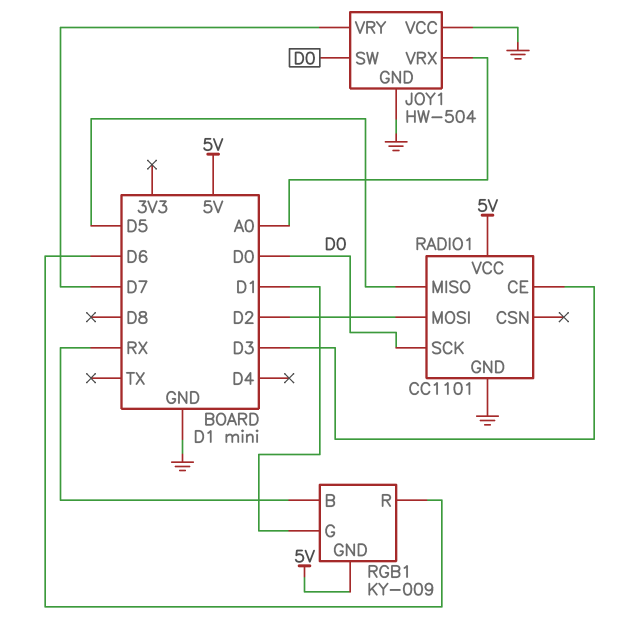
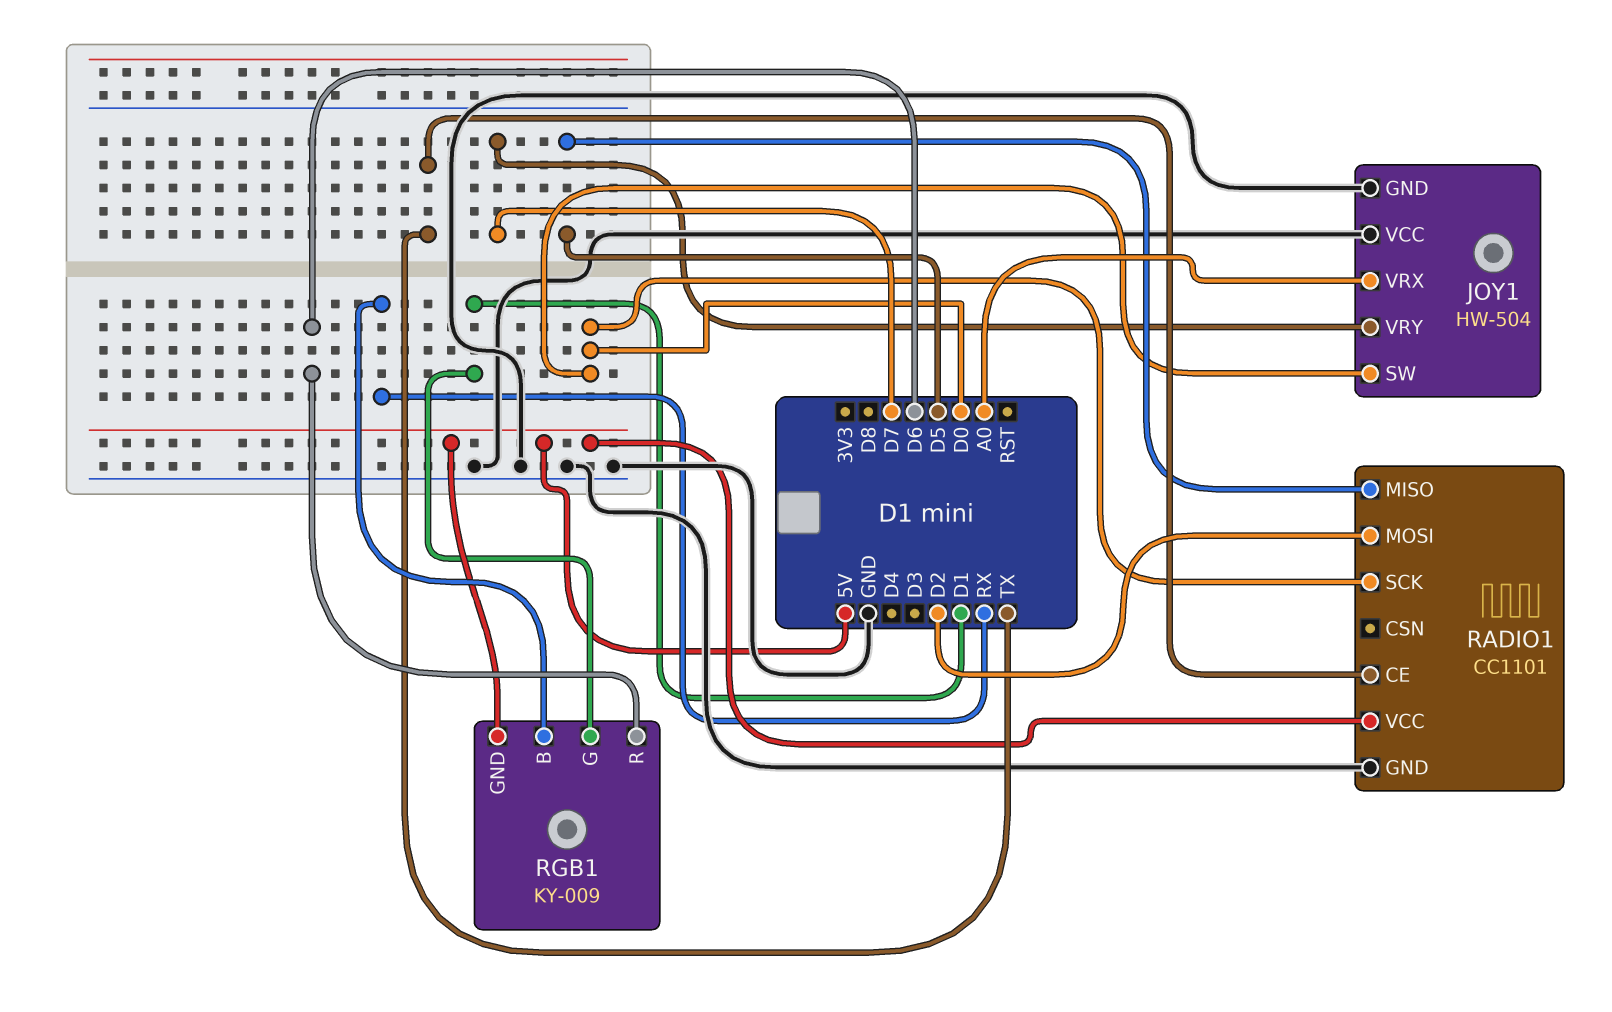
RADIO1 pin CE: D3 -> TX

